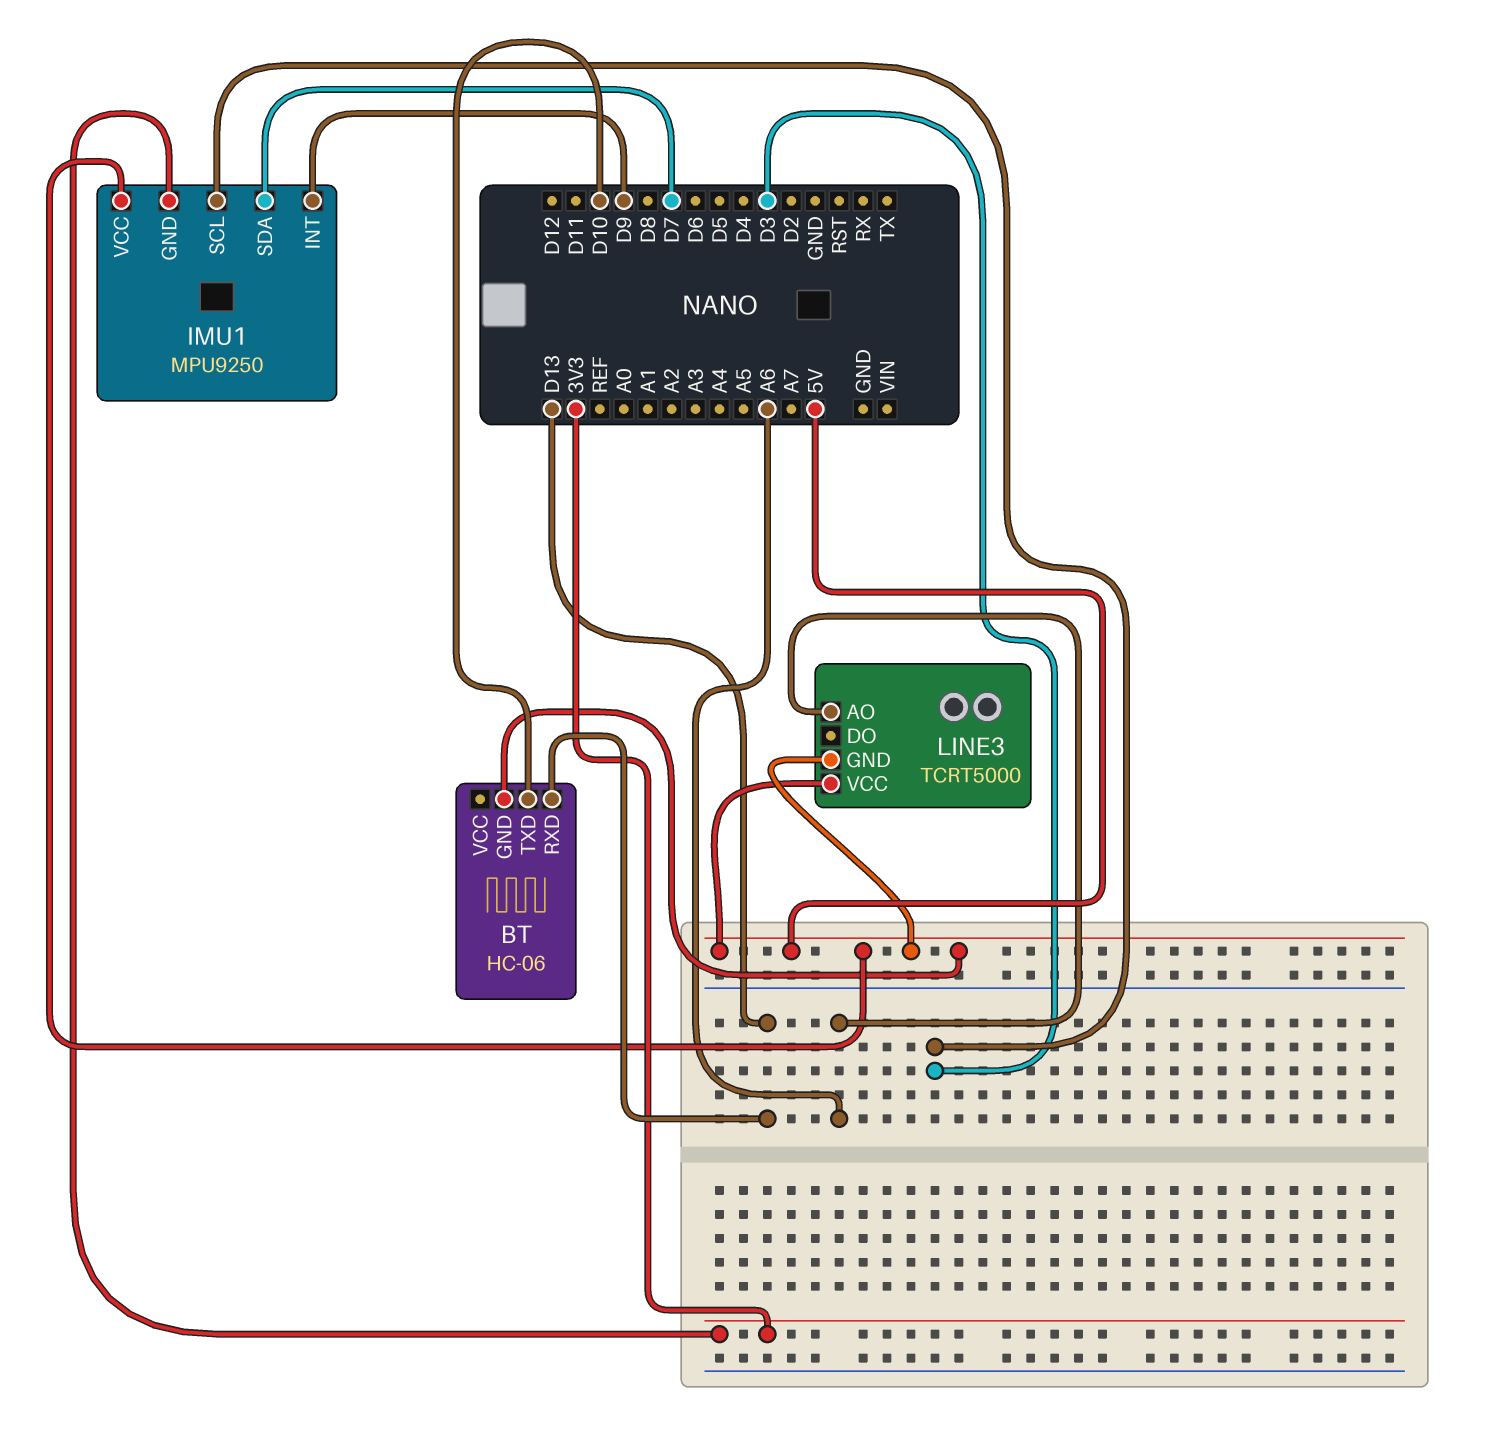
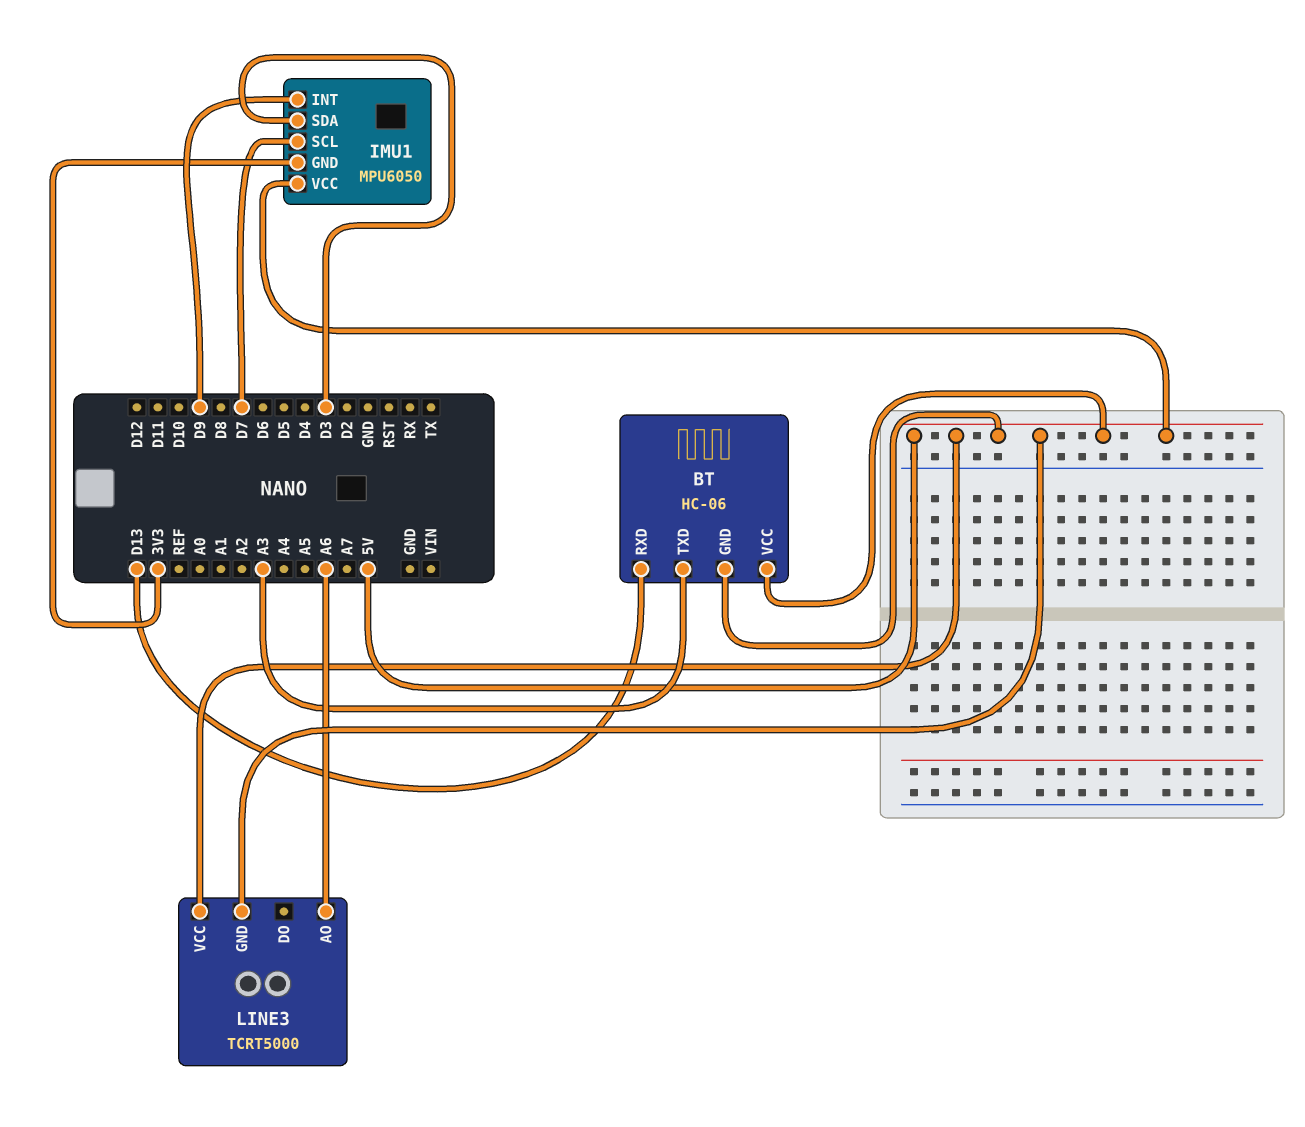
BT pin TXD: D10 -> A3
BT pin VCC: none -> 5V
IMU1: MPU9250 -> MPU6050
IMU1 pin SCL: D3 -> D7
IMU1 pin SDA: D7 -> D3

